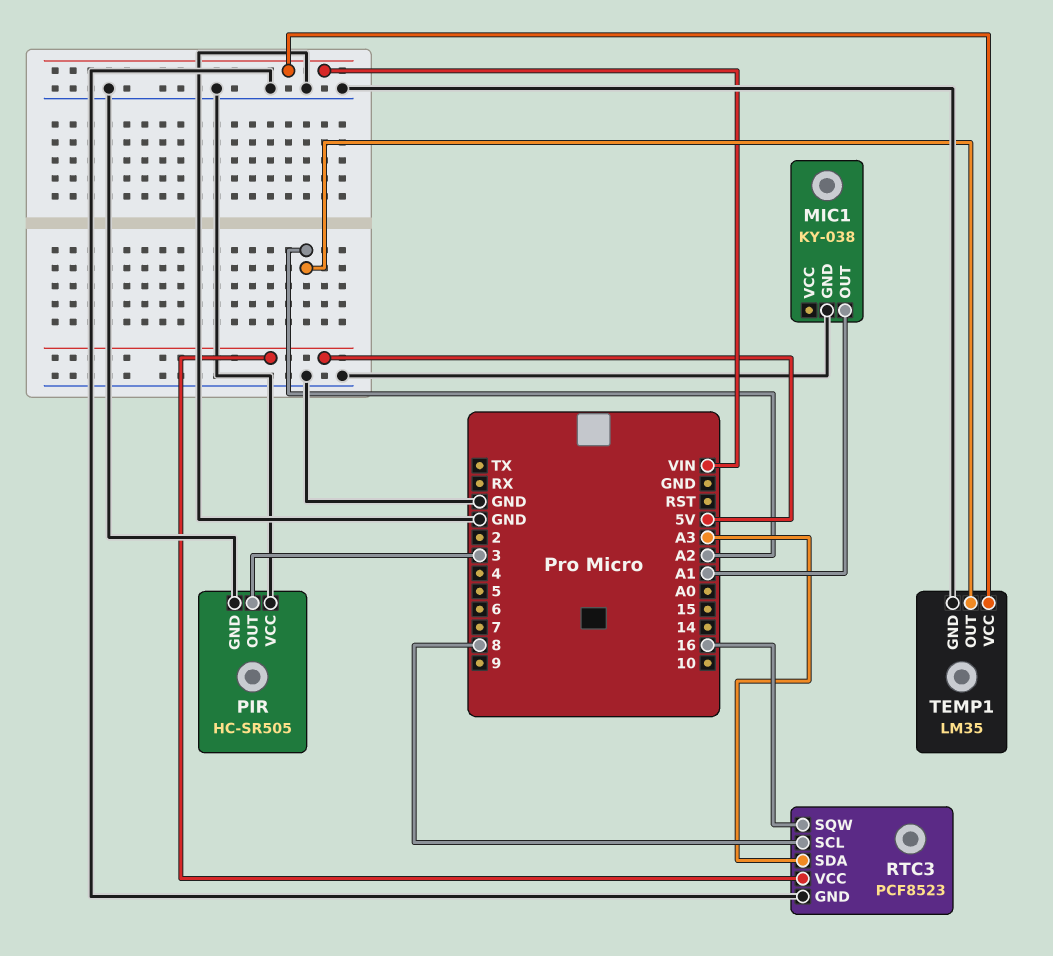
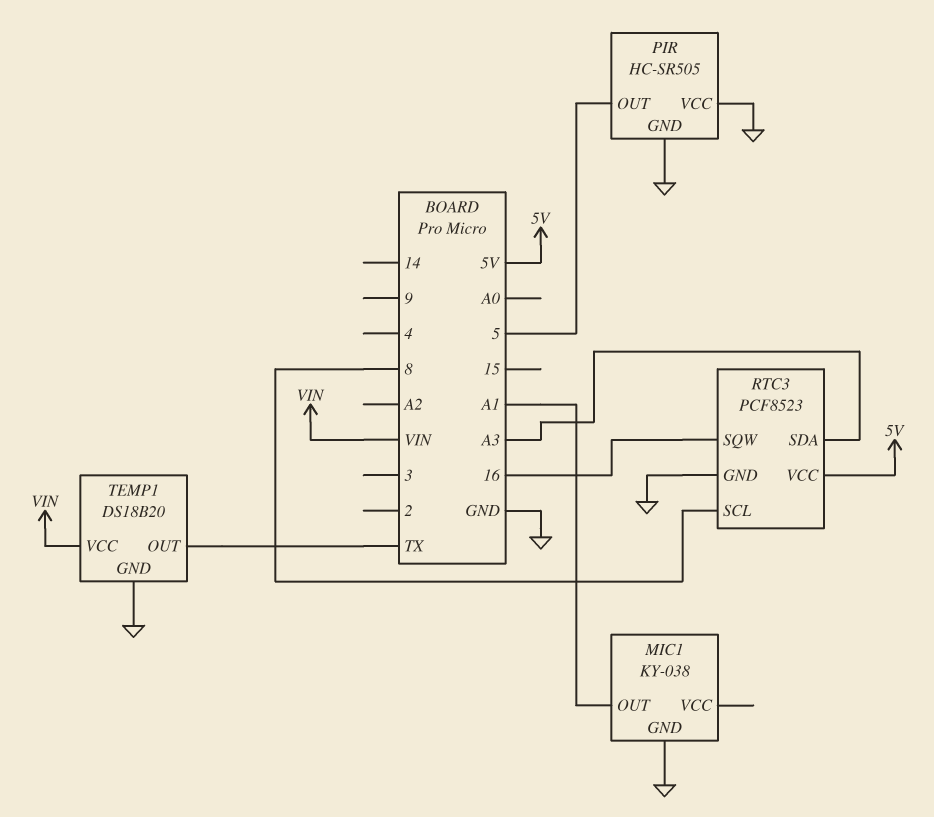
PIR pin OUT: 3 -> 5
TEMP1: LM35 -> DS18B20
TEMP1 pin OUT: A2 -> TX

